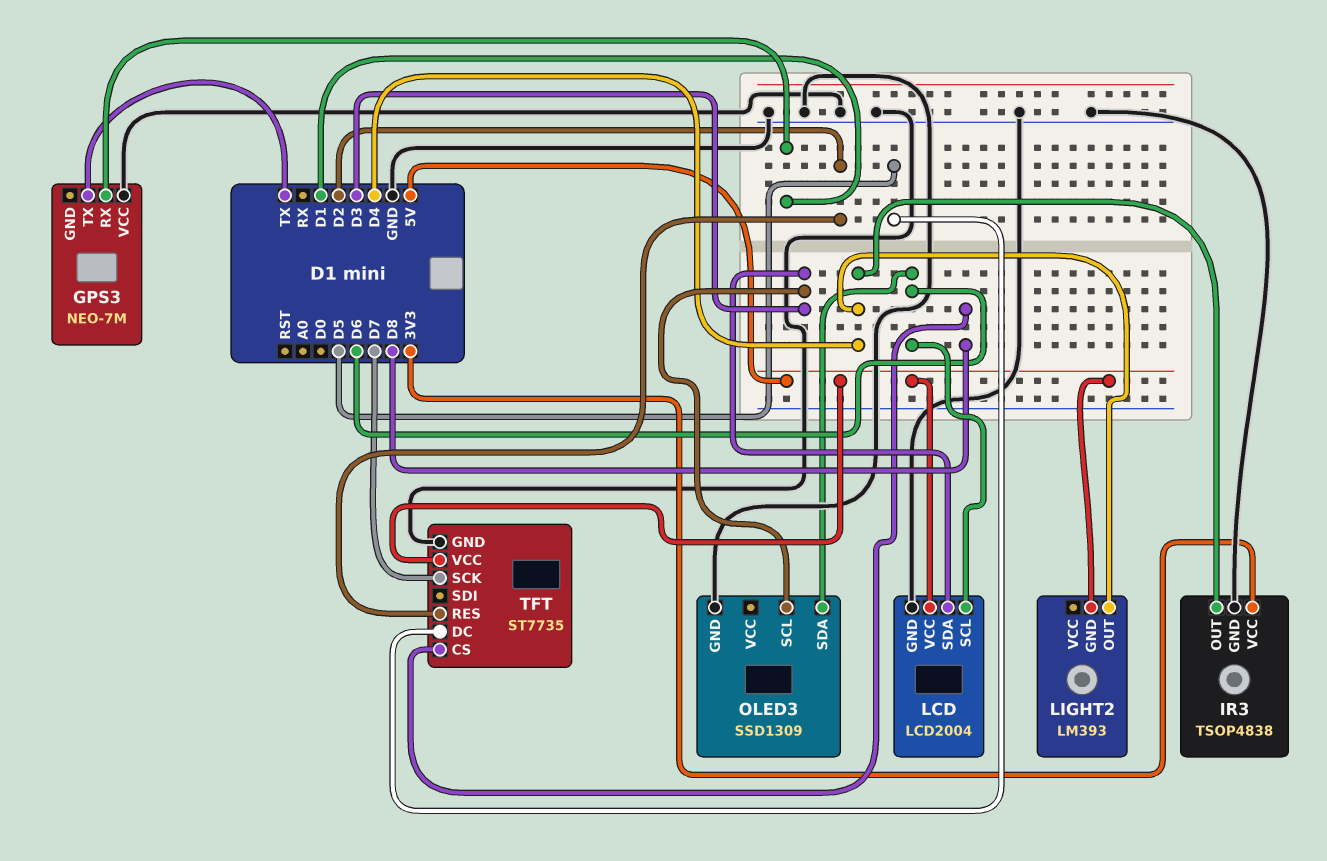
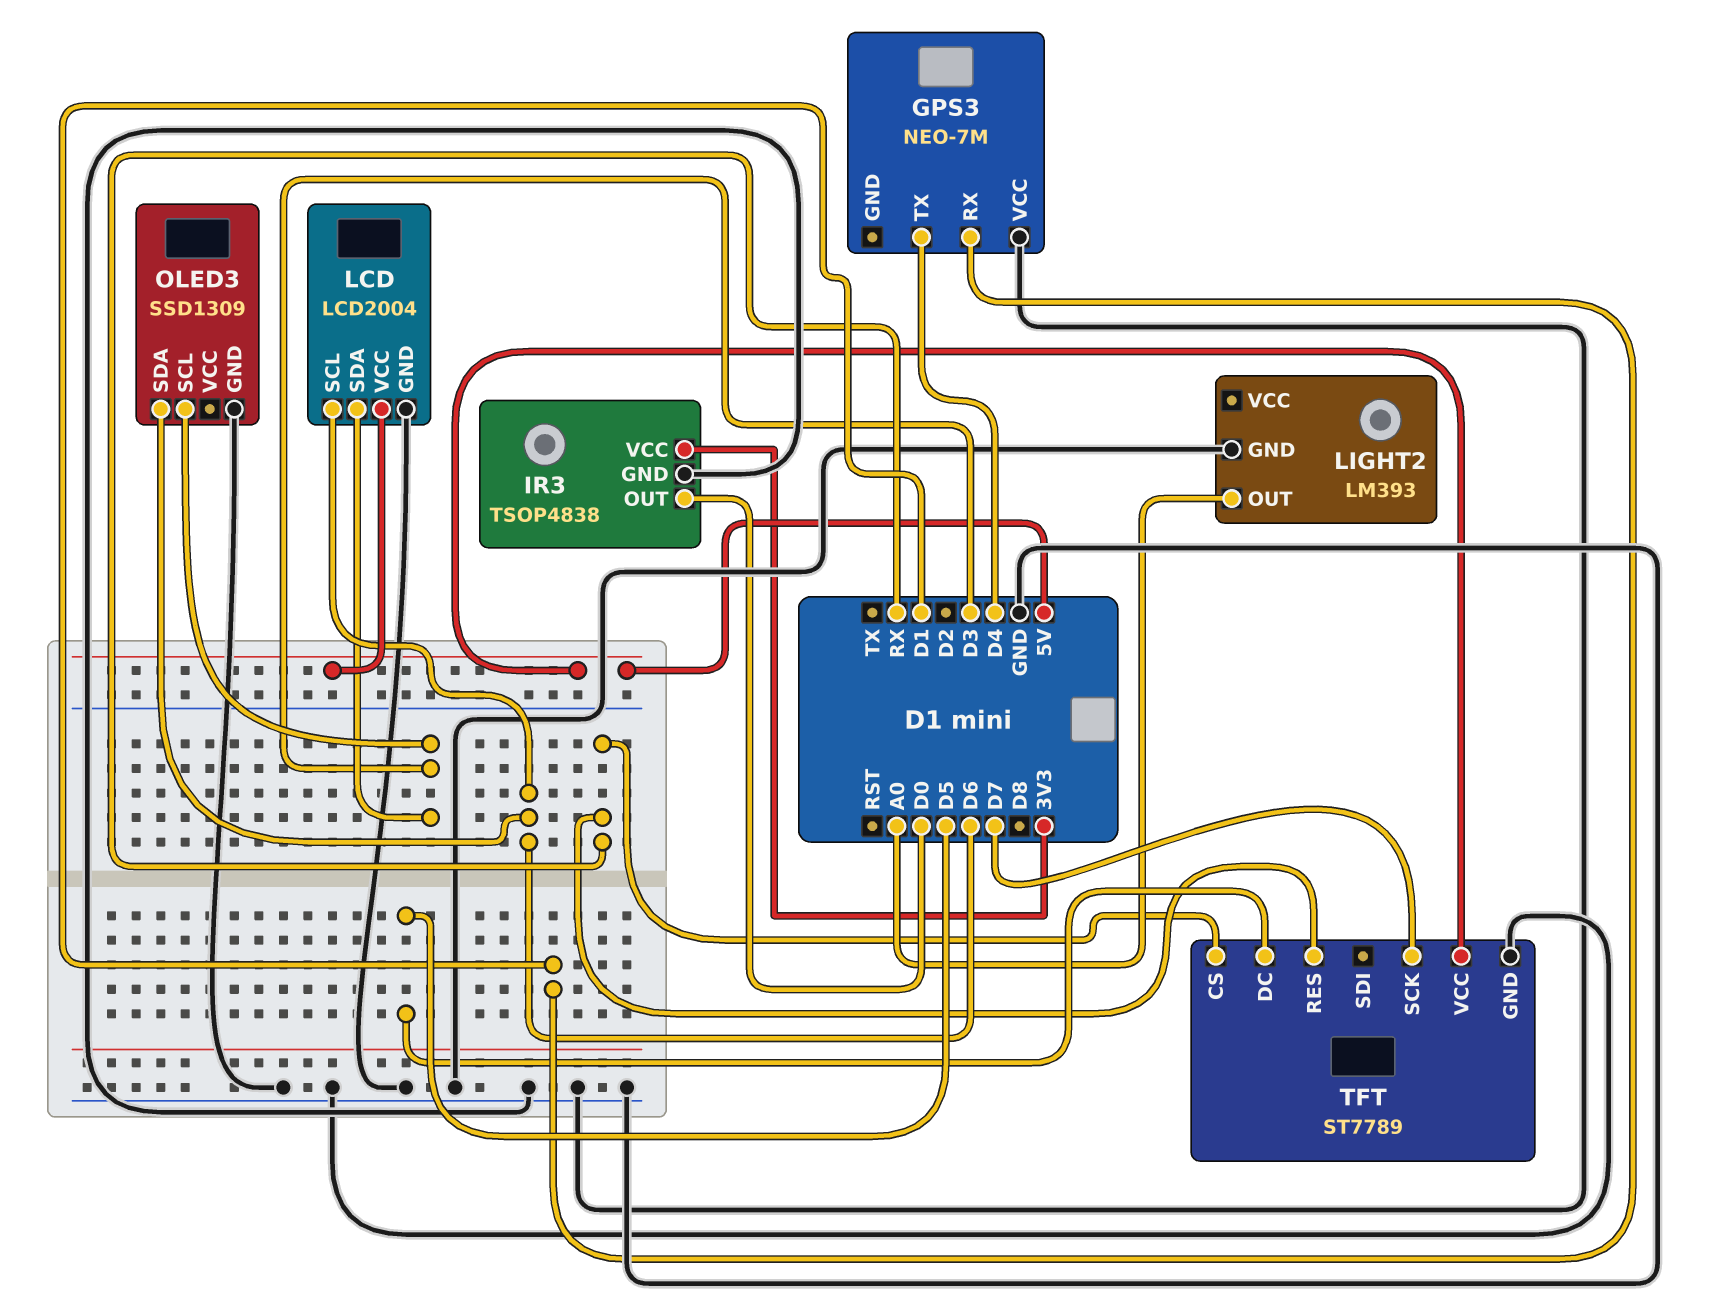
GPS3 pin TX: TX -> D4
IR3 pin OUT: D4 -> D0
LIGHT2 pin GND: 5V -> GND
LIGHT2 pin OUT: D4 -> A0
TFT: ST7735 -> ST7789
TFT pin CS: D8 -> RX
TFT pin RES: D2 -> RX

